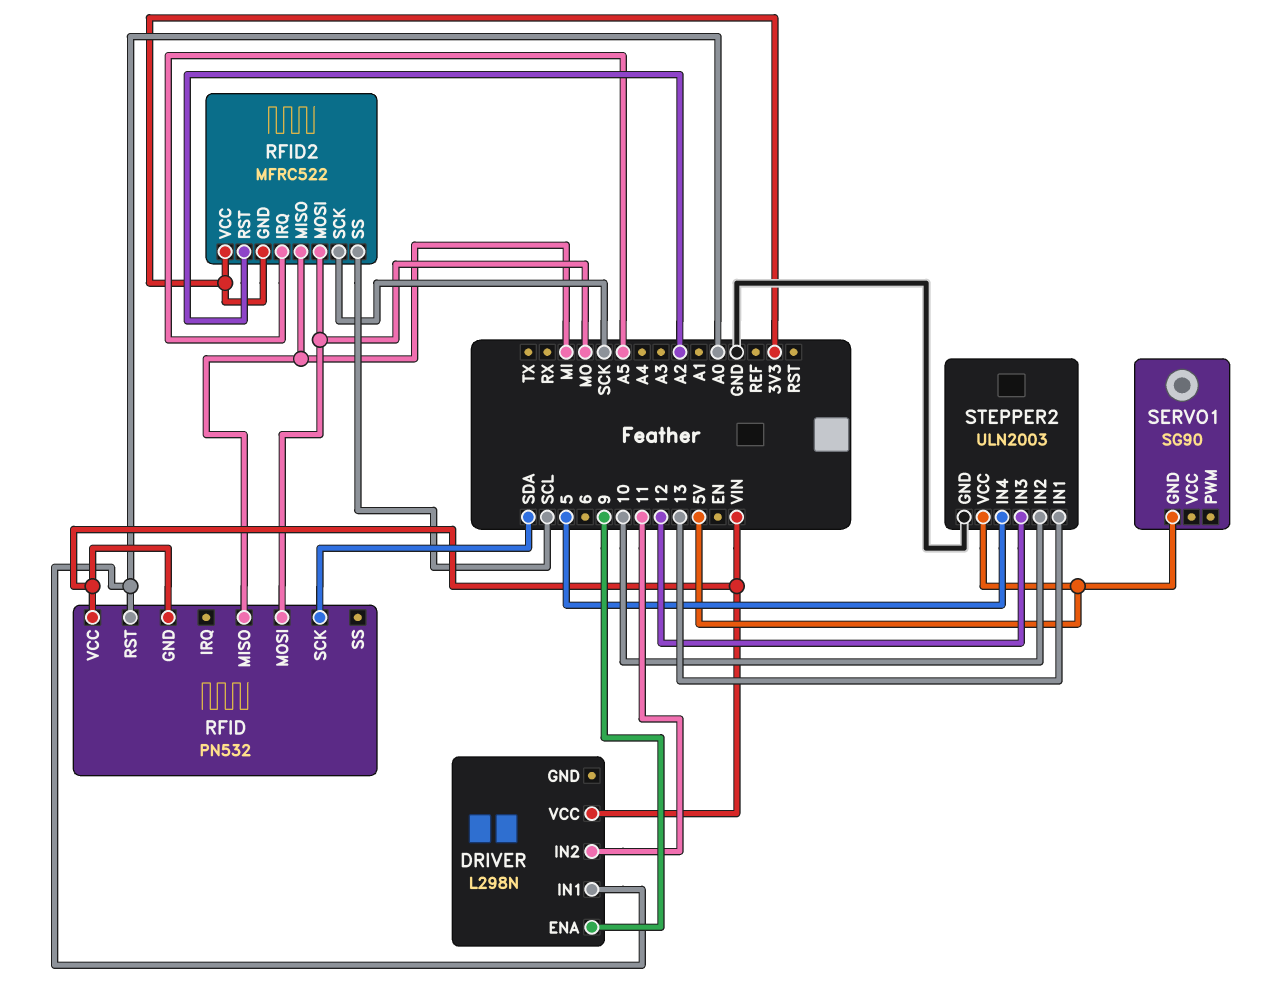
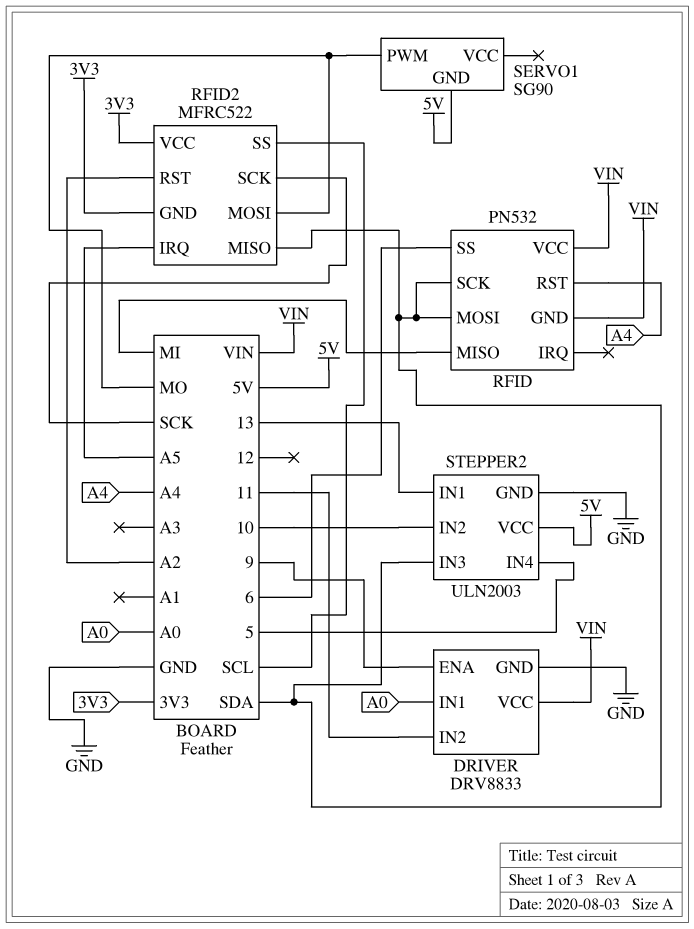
DRIVER: L298N -> DRV8833
DRIVER pin GND: none -> GND
RFID pin MOSI: MO -> SDA
RFID pin RST: A0 -> A4
RFID pin SS: none -> 6
RFID2 pin MISO: MI -> SDA
SERVO1 pin PWM: none -> MO
STEPPER2 pin IN3: 12 -> SDA

